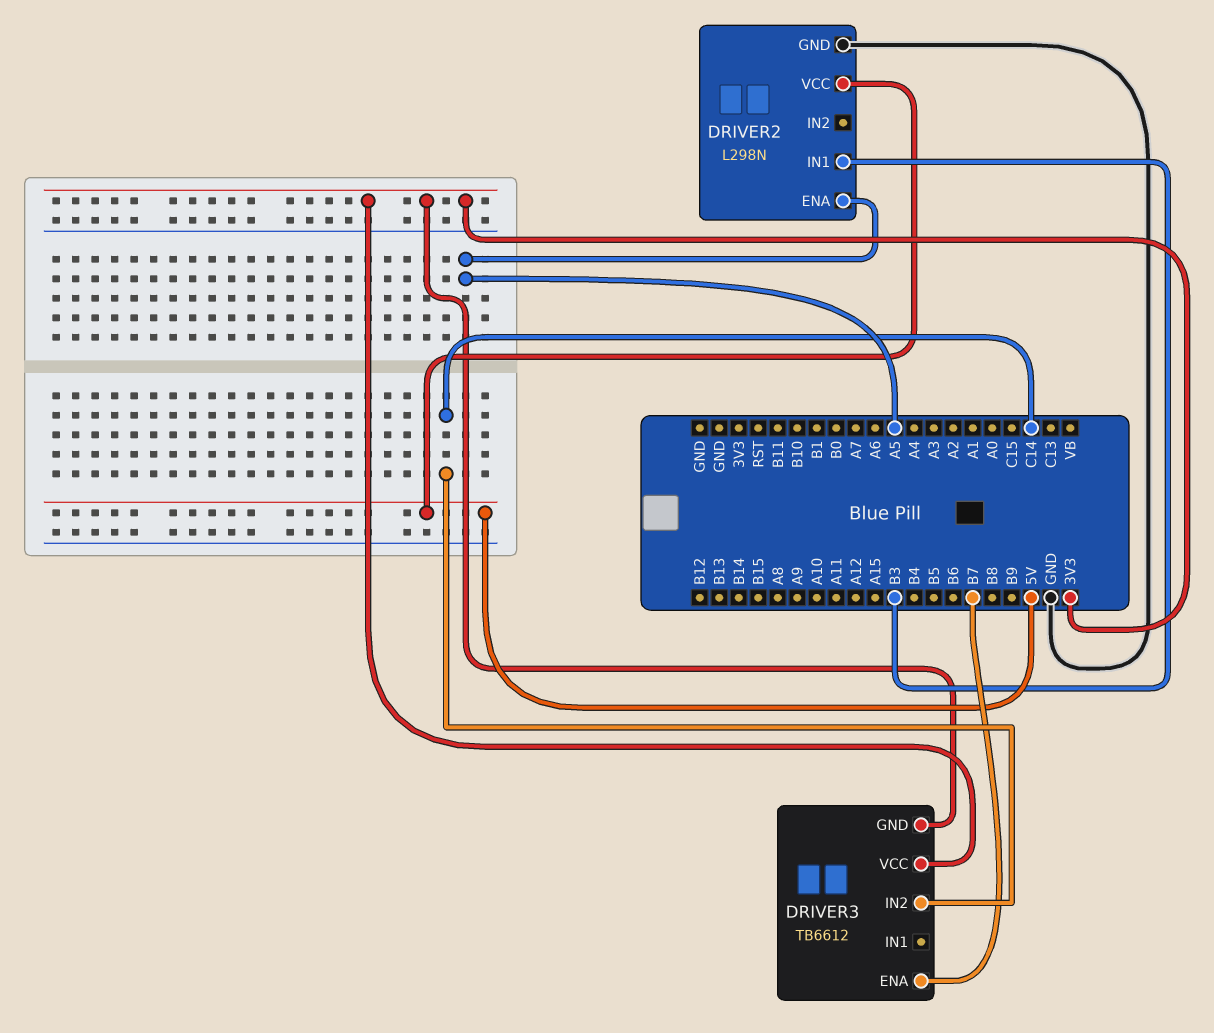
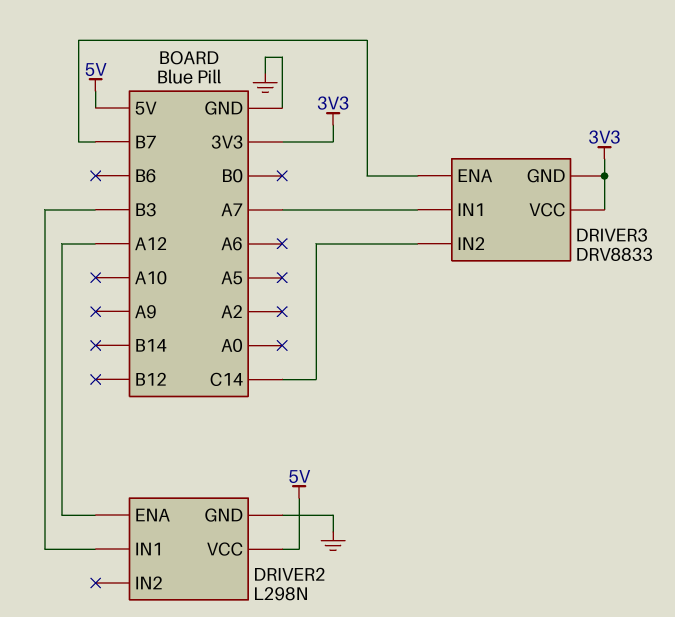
DRIVER2 pin ENA: A5 -> A12
DRIVER3: TB6612 -> DRV8833
DRIVER3 pin IN1: none -> A7

